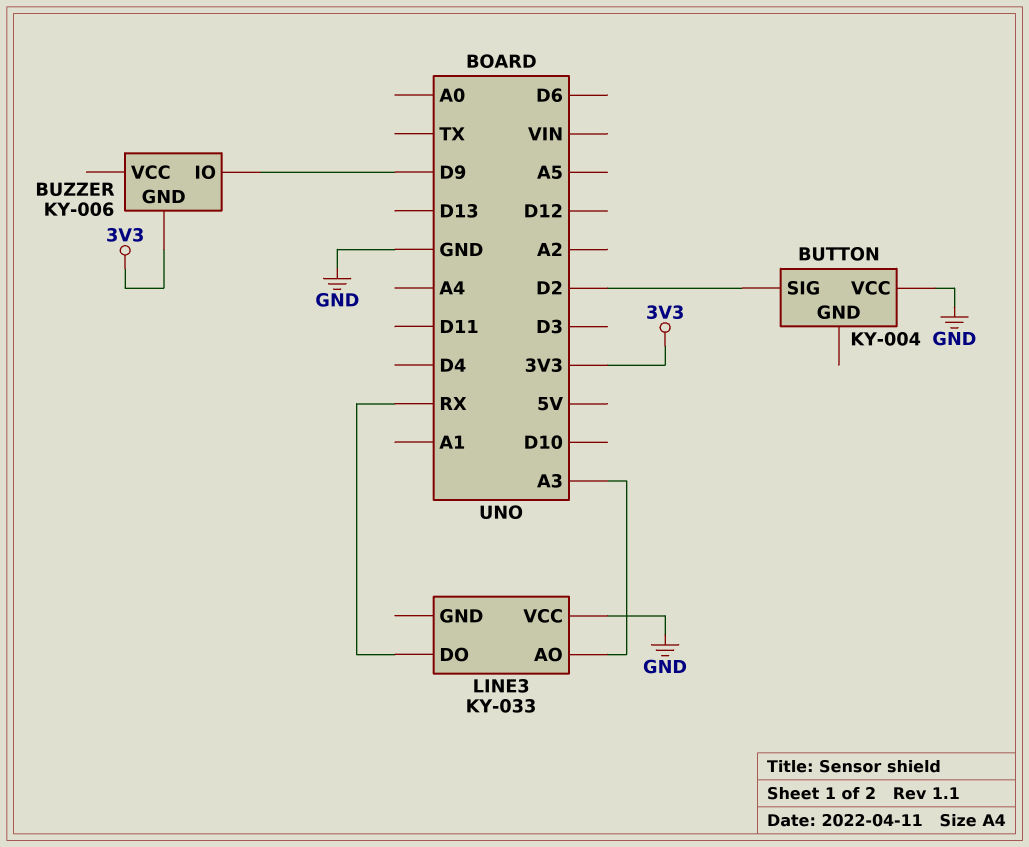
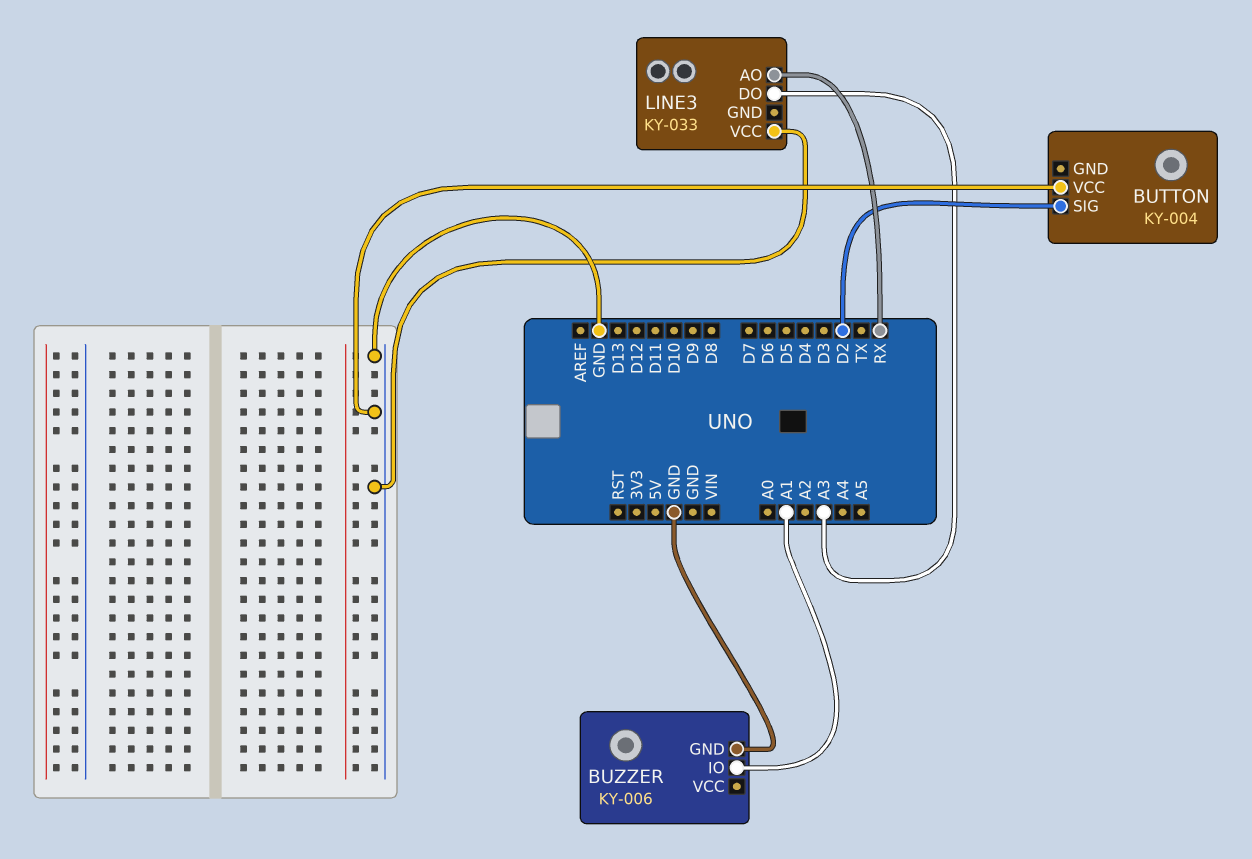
BUZZER pin GND: 3V3 -> GND
BUZZER pin IO: D9 -> A1
LINE3 pin AO: A3 -> RX
LINE3 pin DO: RX -> A3

